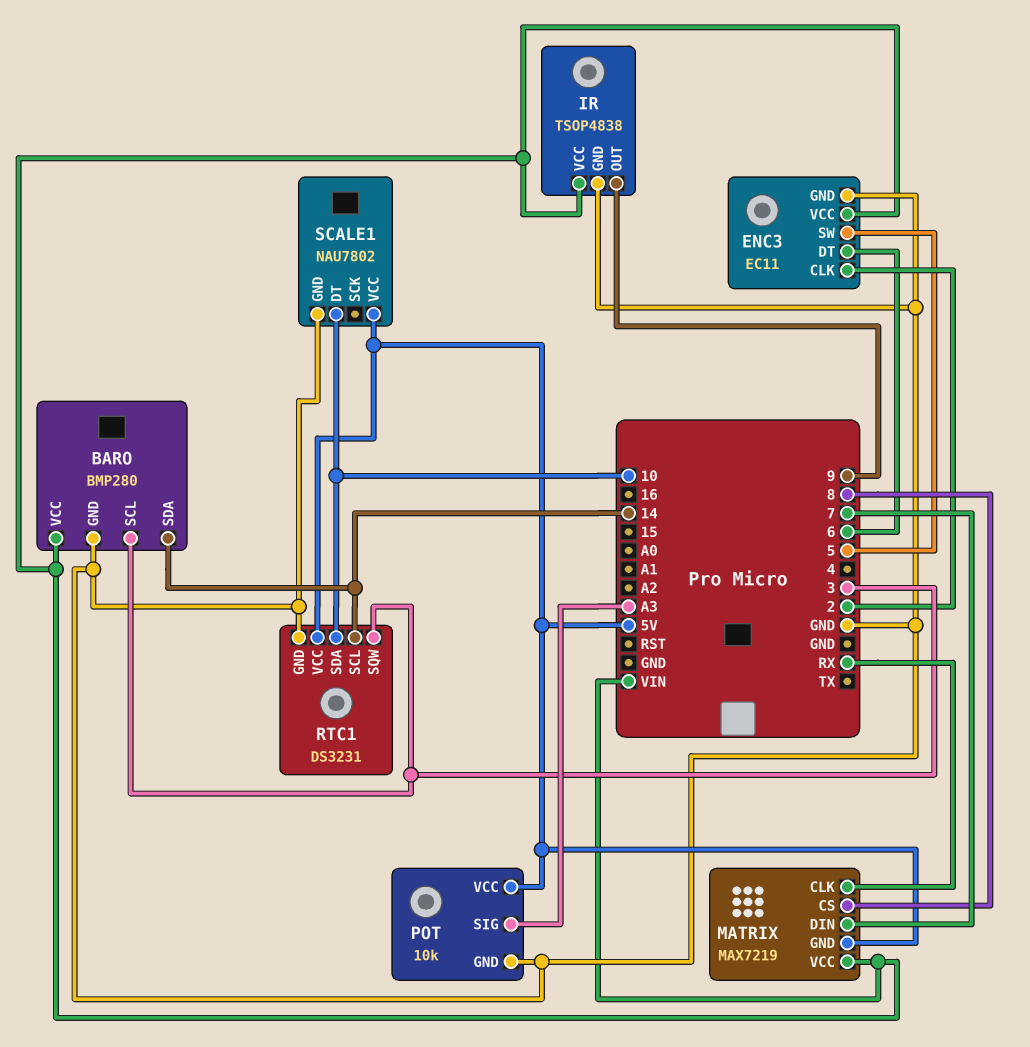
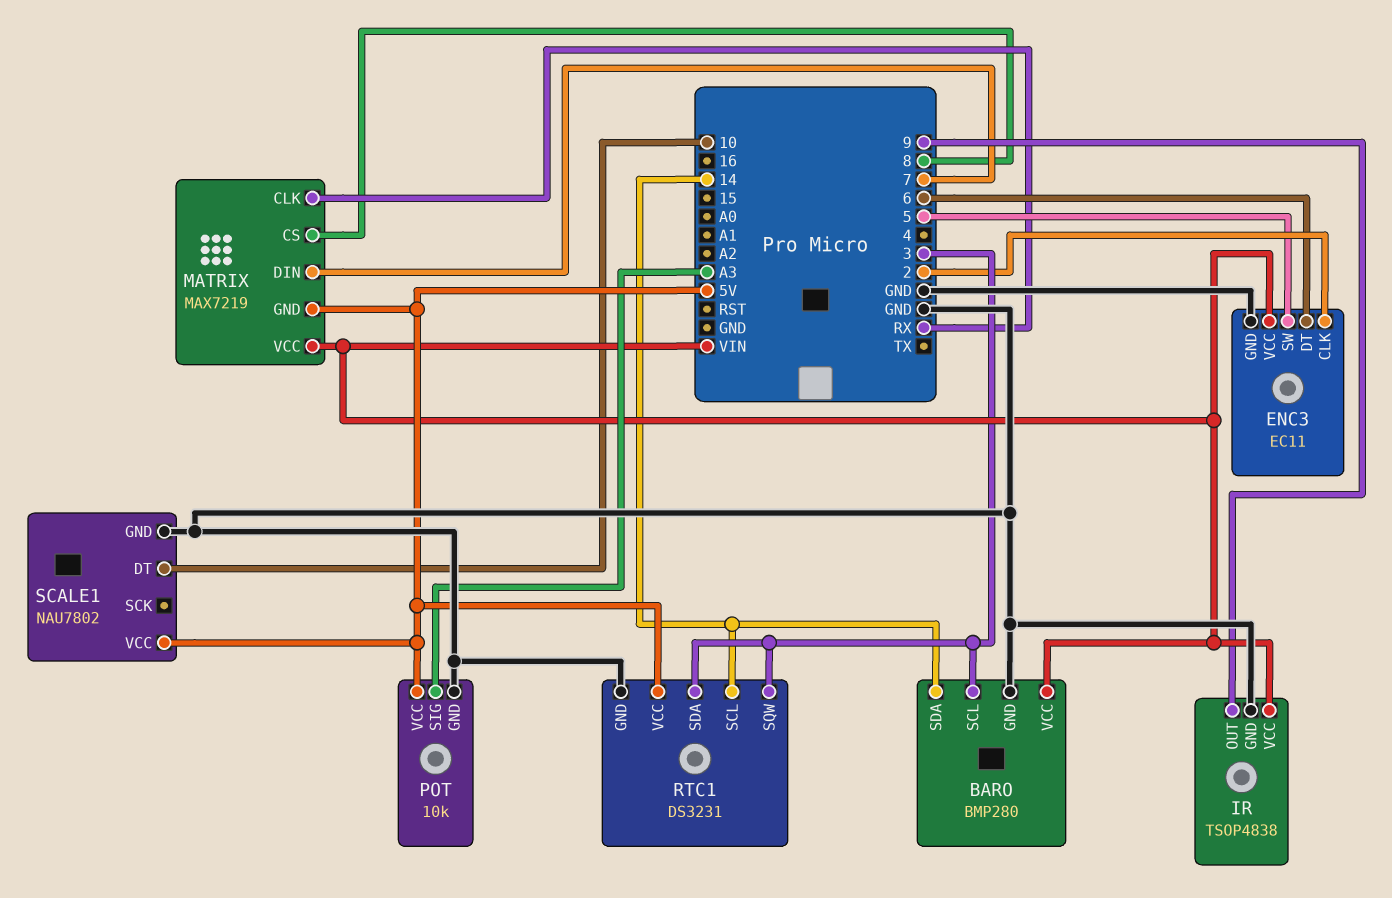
RTC1 pin SDA: 10 -> 3

